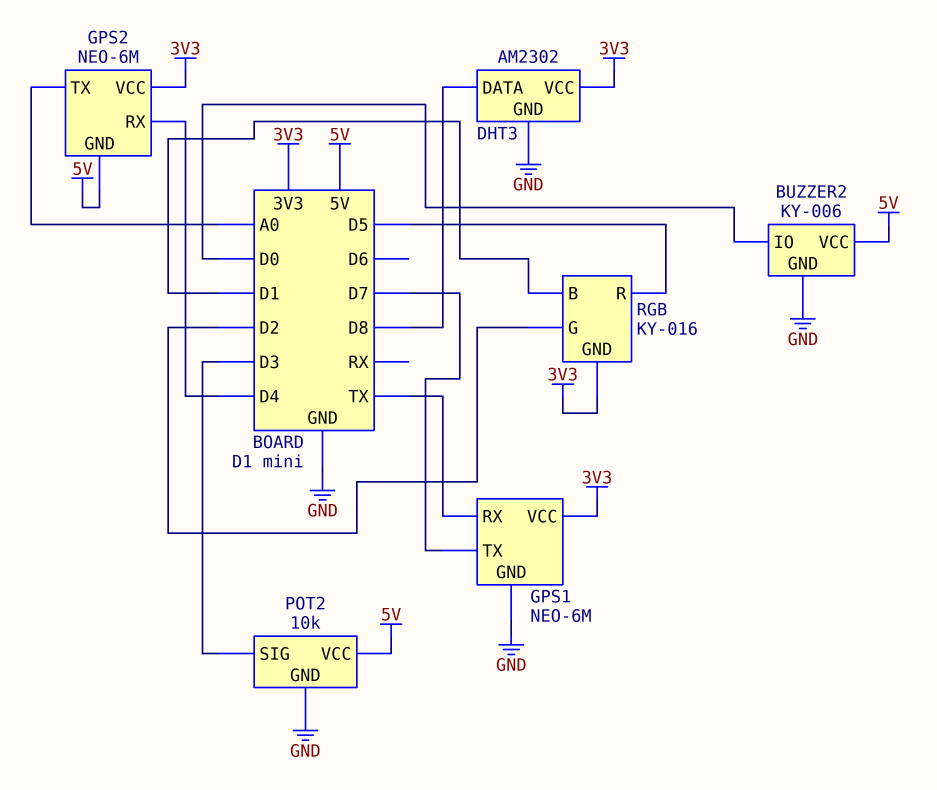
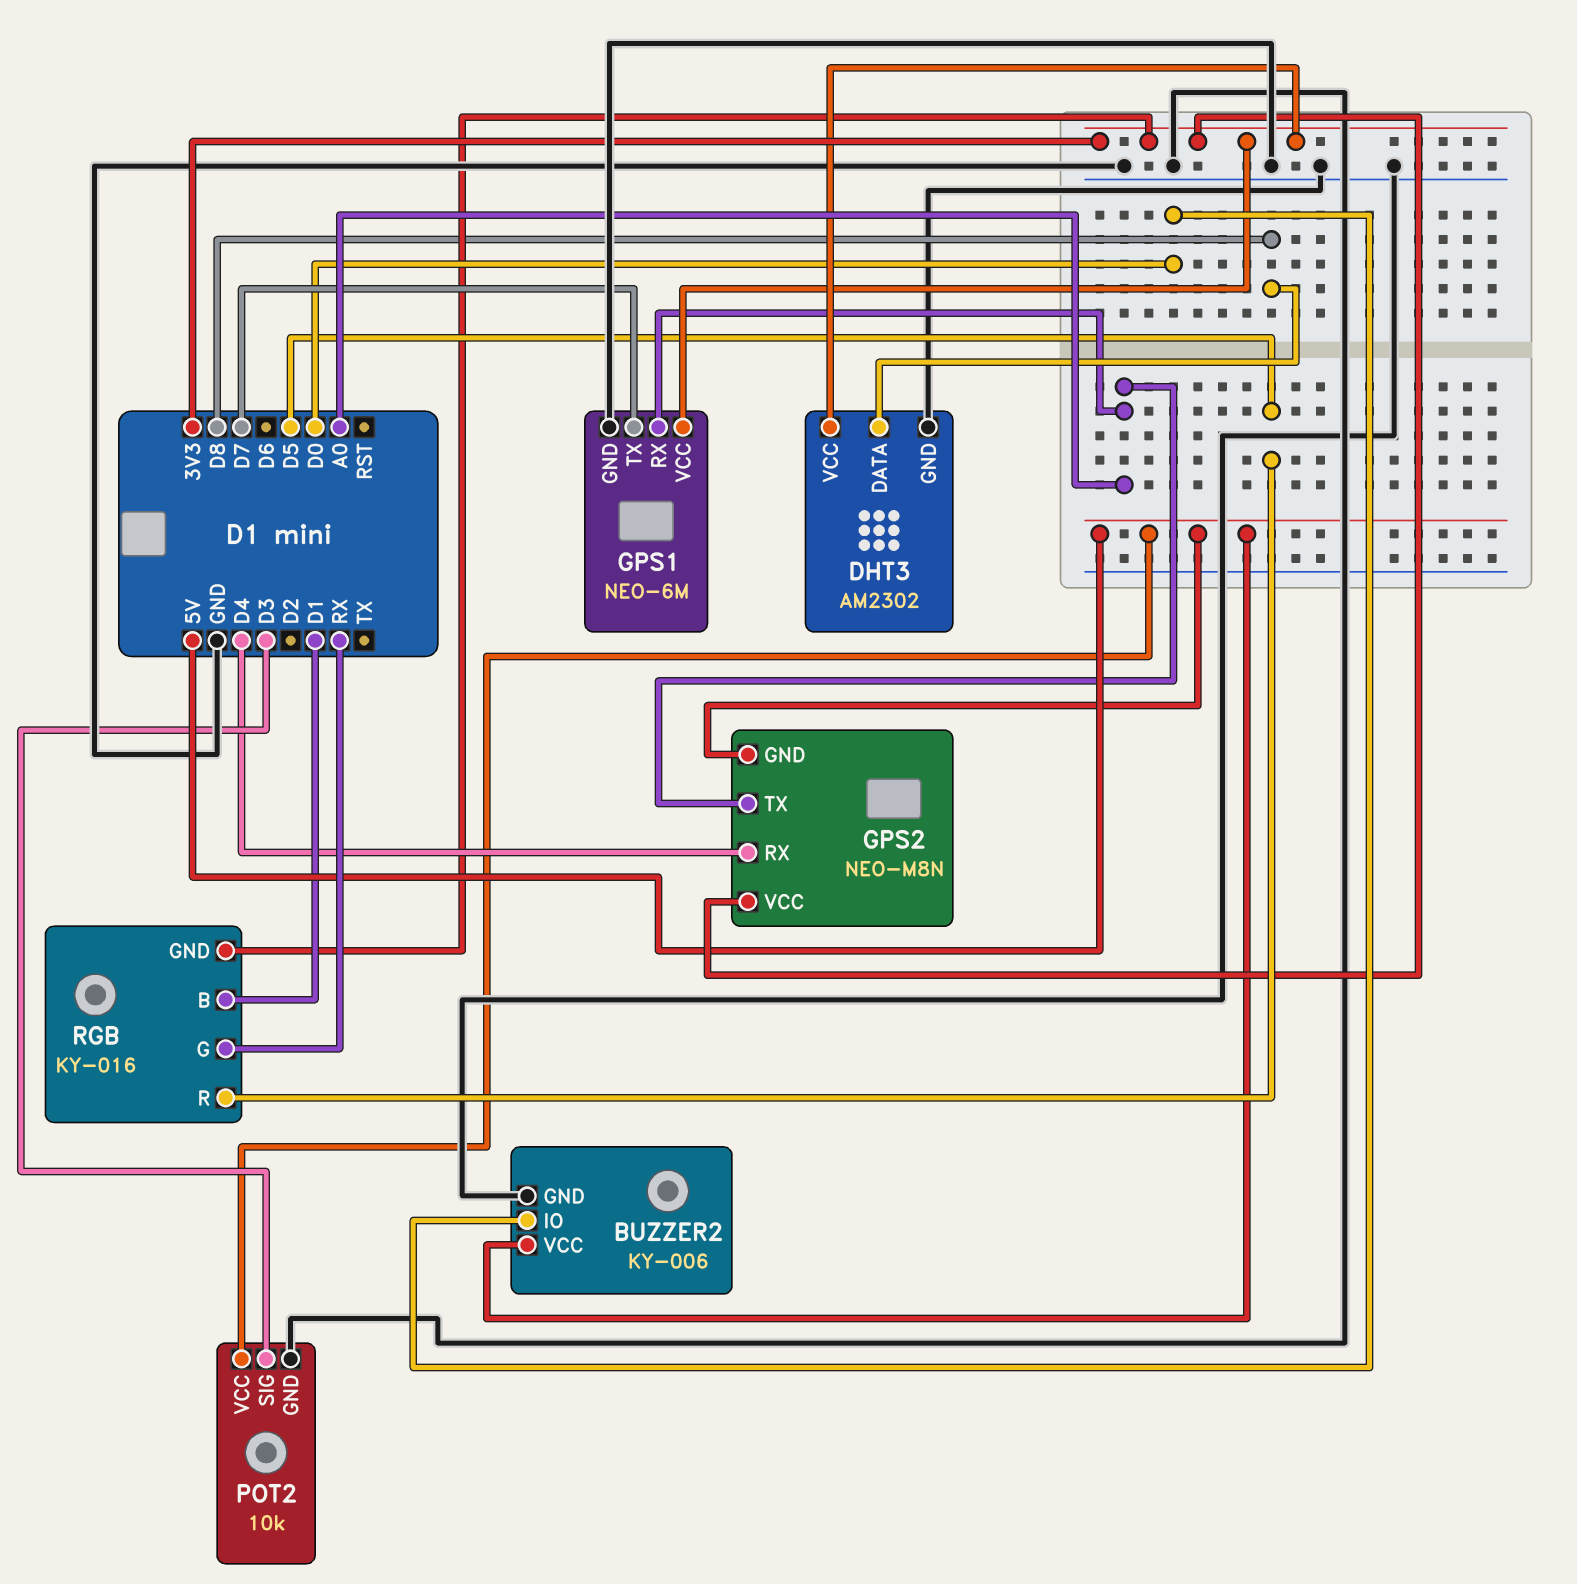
GPS1 pin RX: TX -> A0
GPS2: NEO-6M -> NEO-M8N
RGB pin G: D2 -> RX

